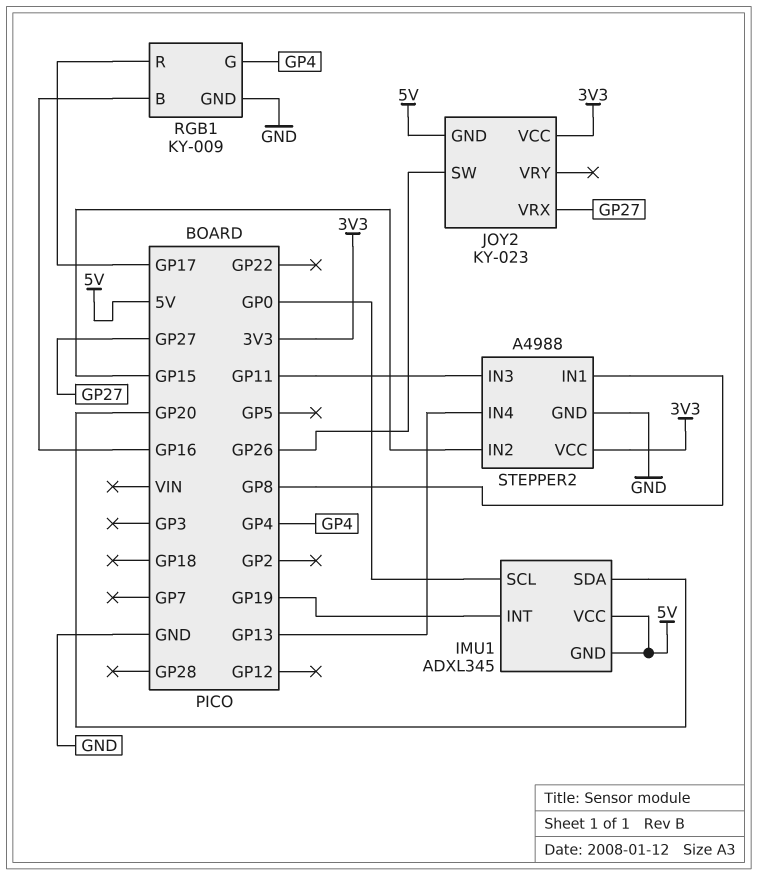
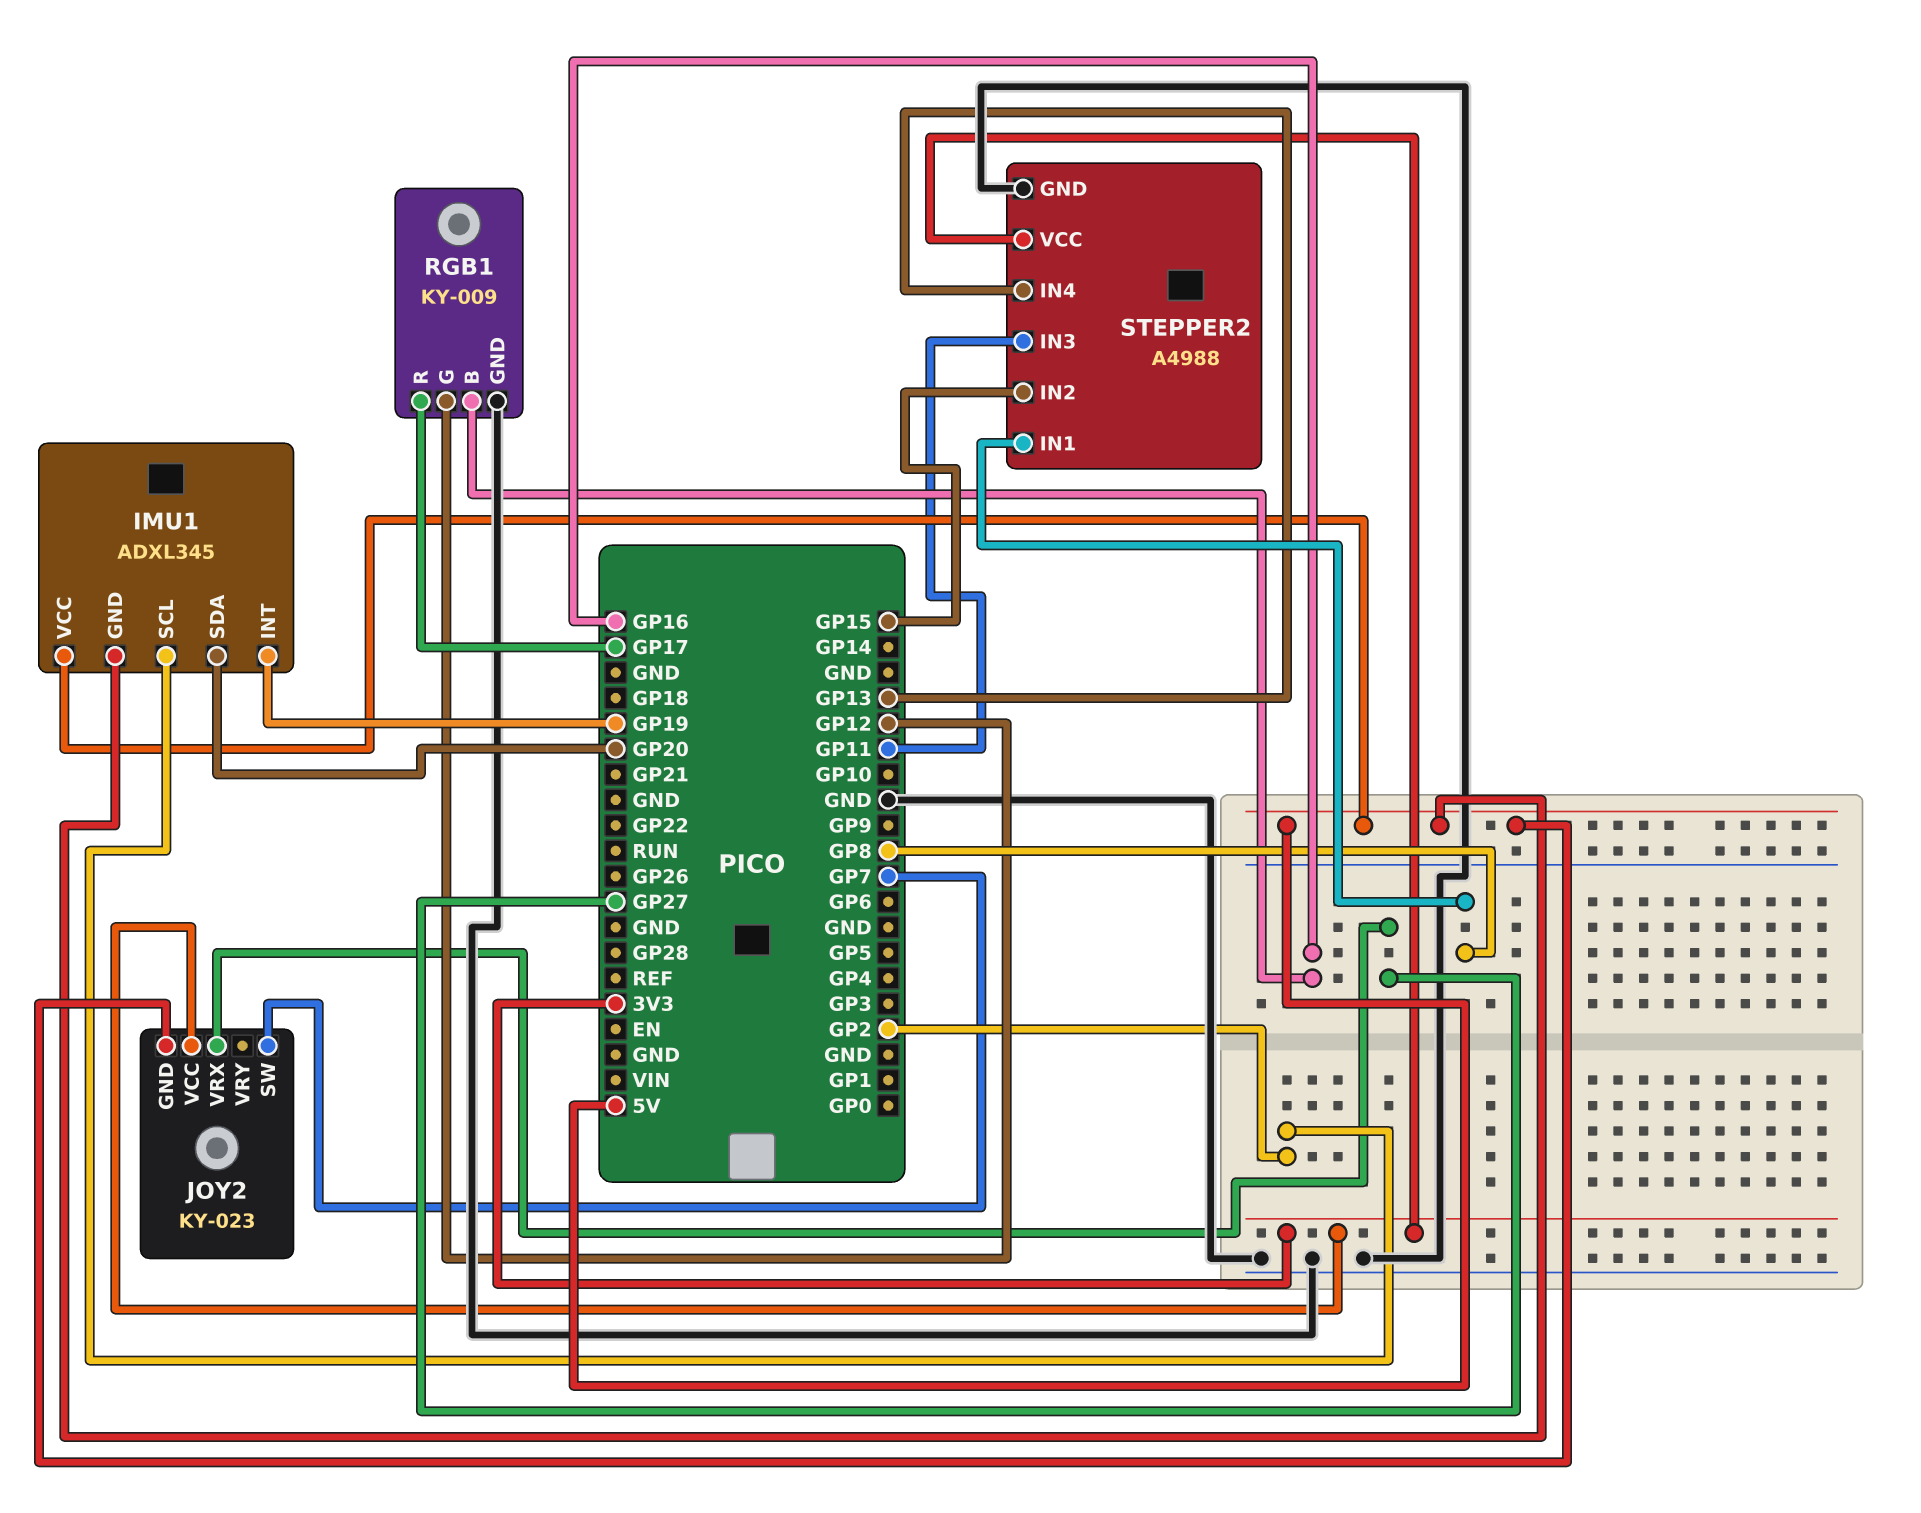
IMU1 pin SCL: GP0 -> GP2
JOY2 pin SW: GP26 -> GP7
RGB1 pin G: GP4 -> GP12

